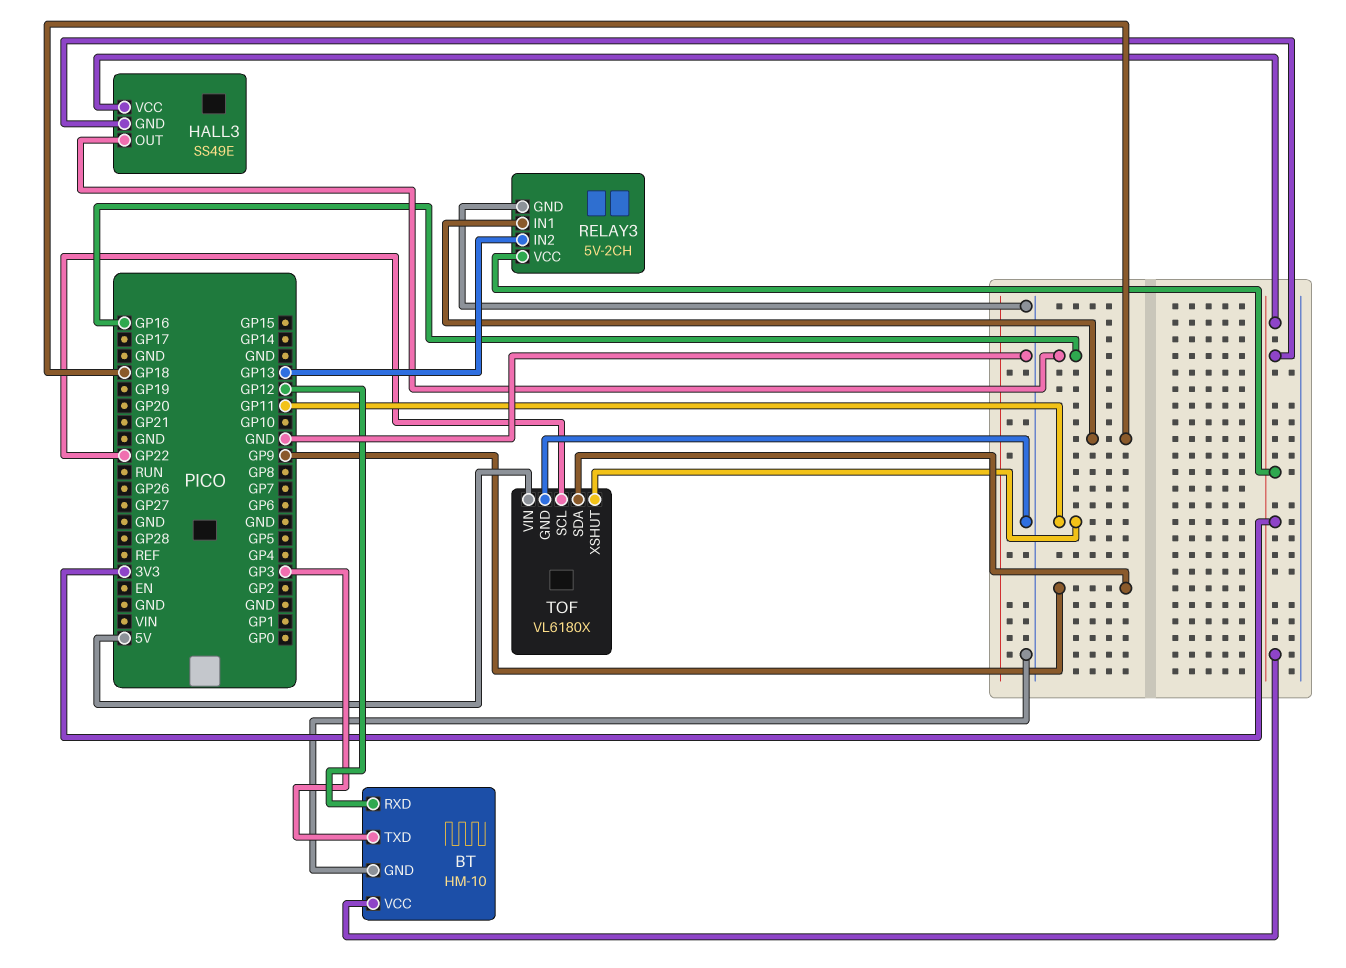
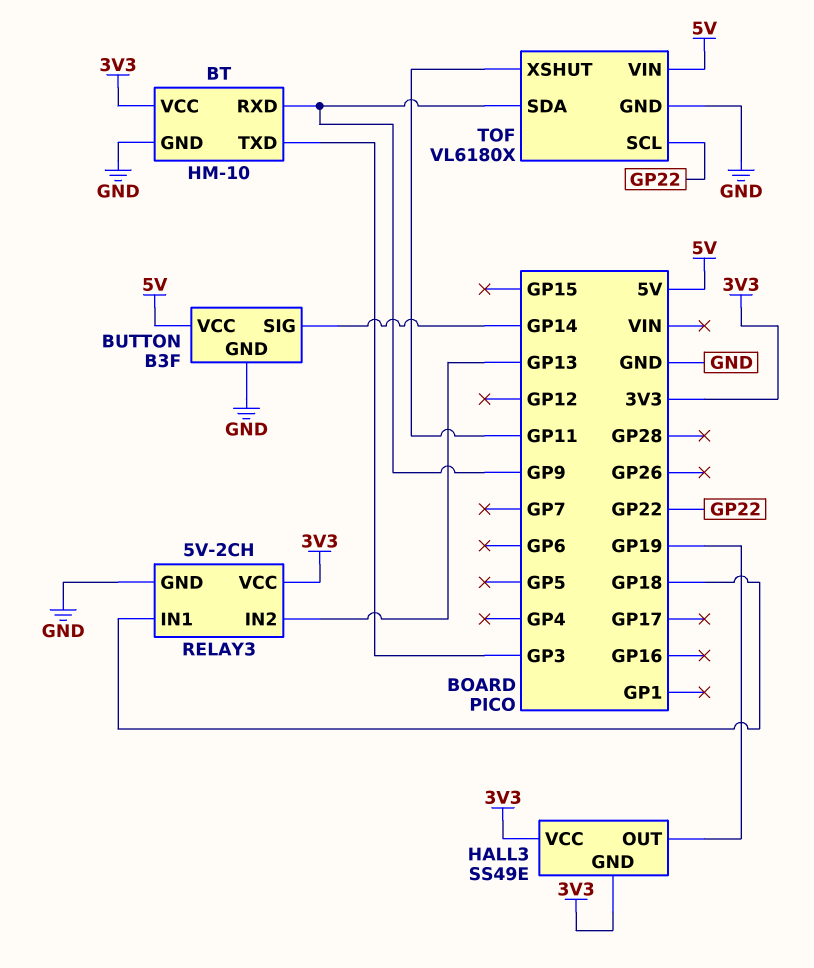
BT pin RXD: GP12 -> GP9
BUTTON: none -> B3F
BUTTON pin GND: none -> GND
BUTTON pin SIG: none -> GP14
BUTTON pin VCC: none -> 5V
HALL3 pin OUT: GP16 -> GP19

